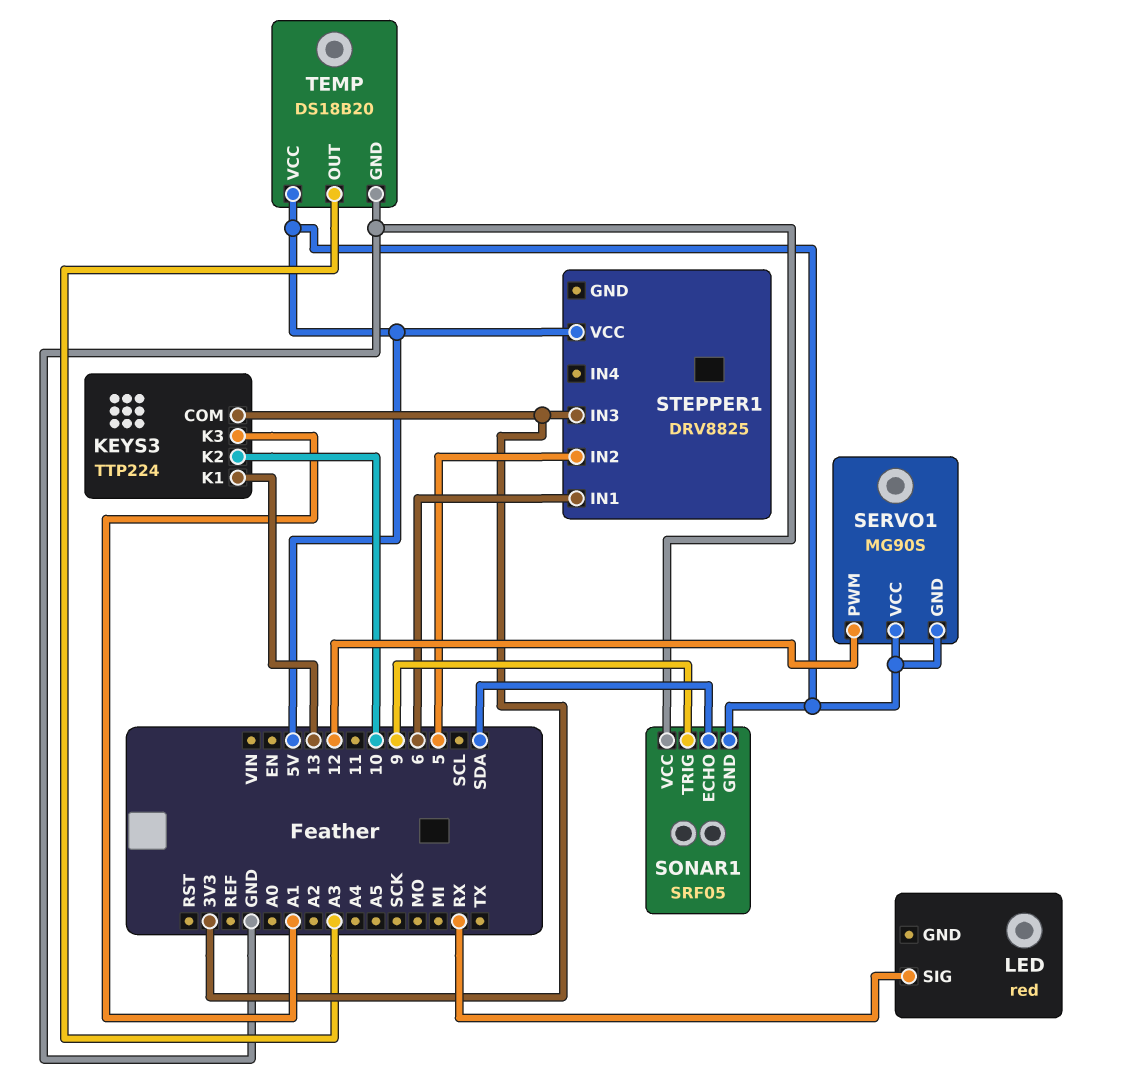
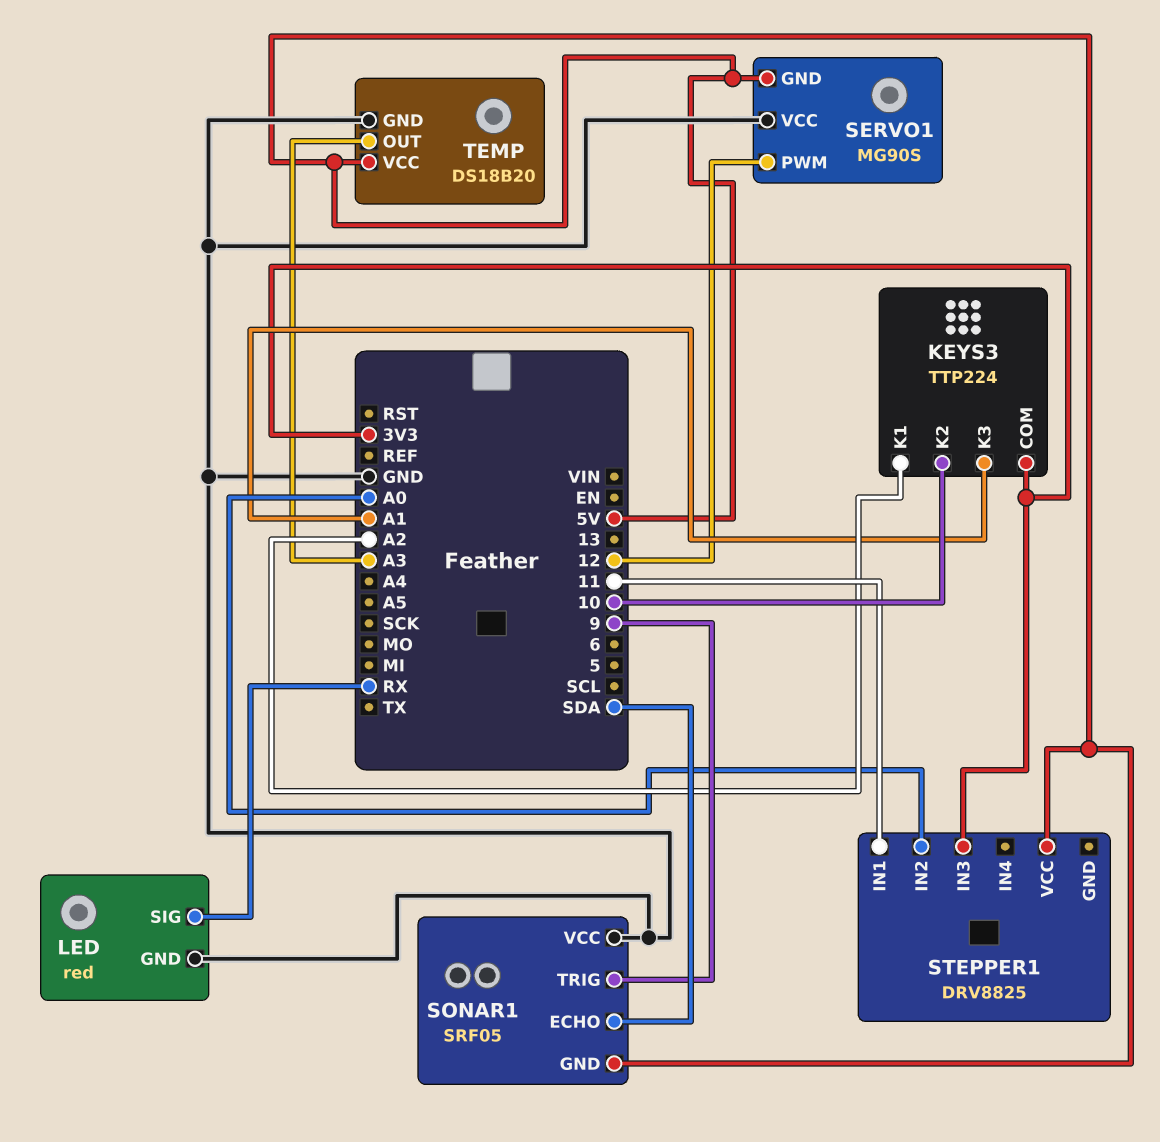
KEYS3 pin K1: 13 -> A2
LED pin GND: none -> GND
SERVO1 pin VCC: 5V -> GND
STEPPER1 pin IN1: 6 -> 11
STEPPER1 pin IN2: 5 -> A0

